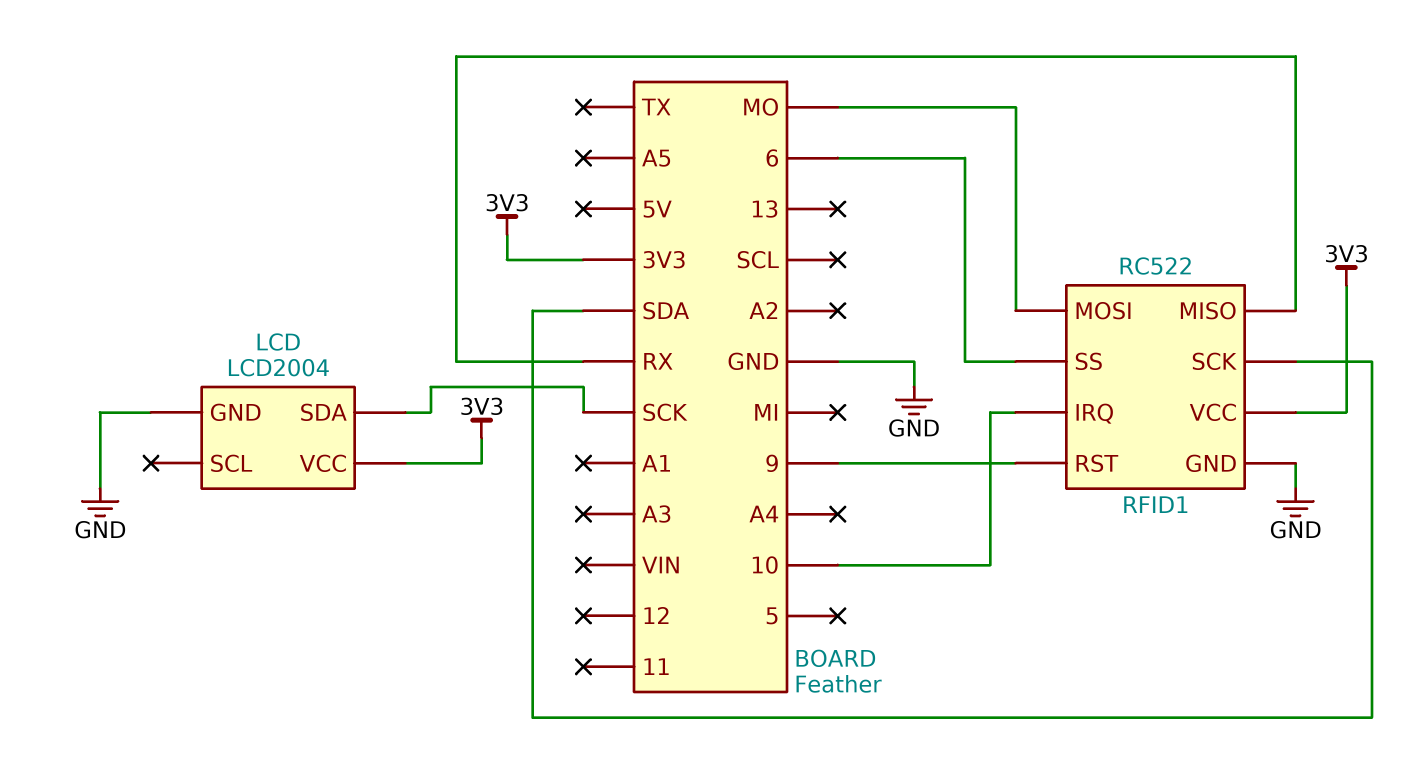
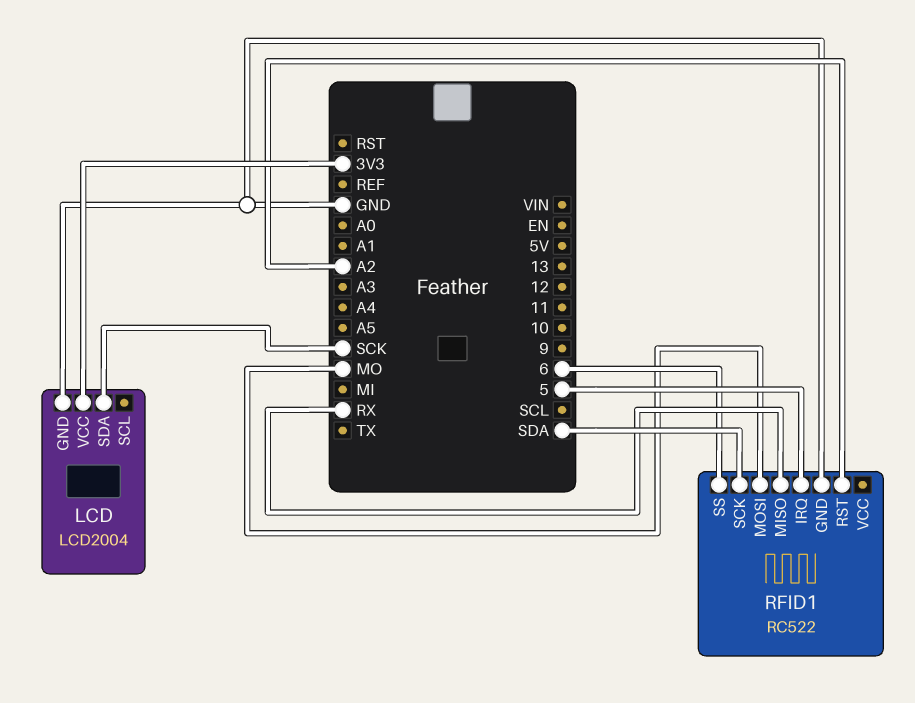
RFID1 pin IRQ: 10 -> 5
RFID1 pin RST: 9 -> A2
RFID1 pin VCC: 3V3 -> none

